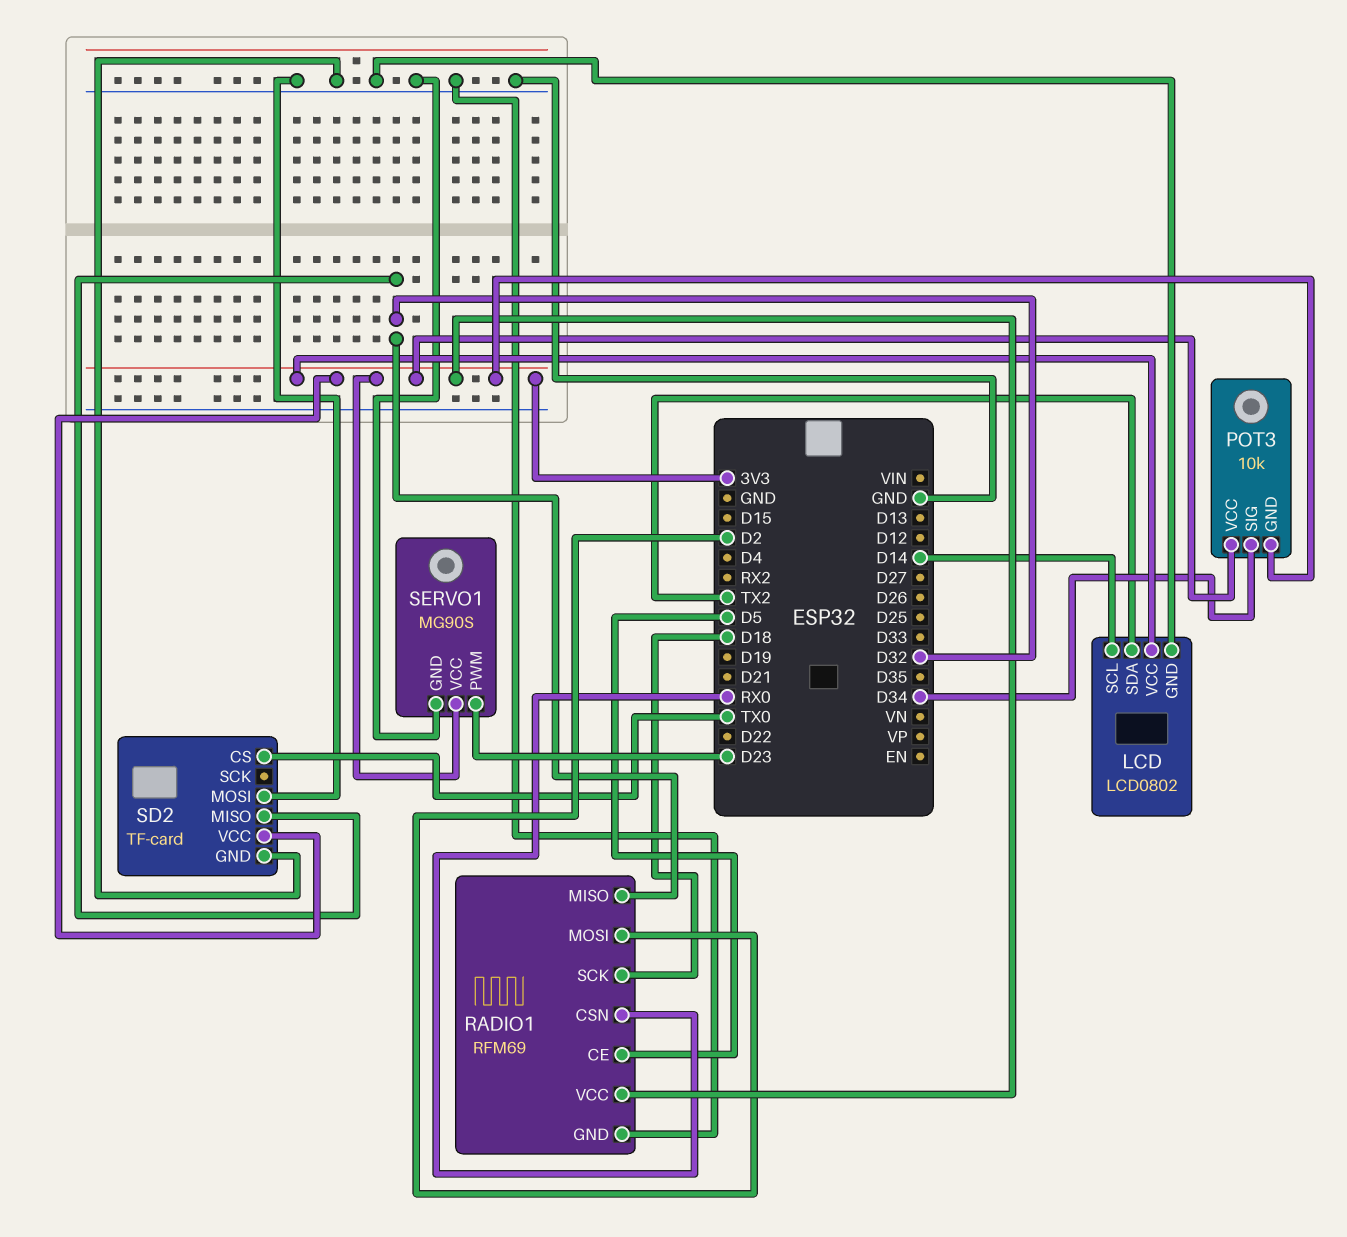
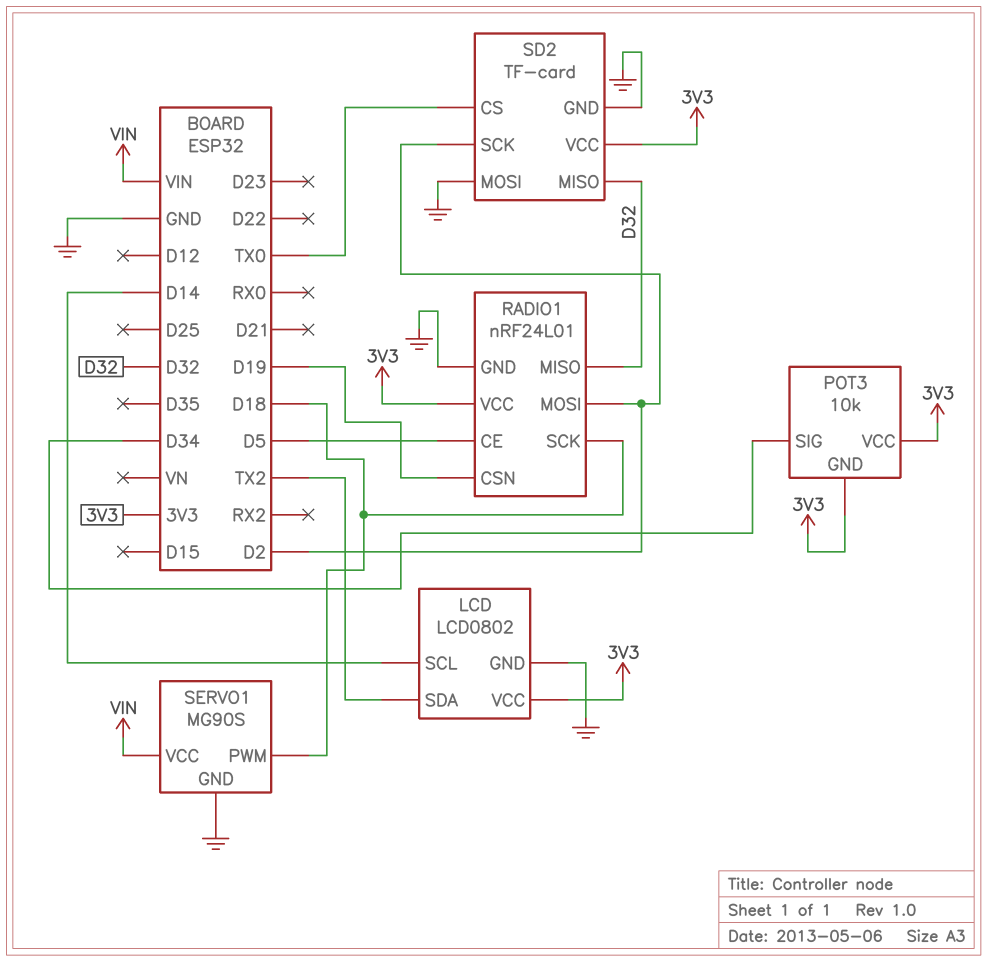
RADIO1: RFM69 -> nRF24L01
RADIO1 pin CSN: RX0 -> D19
SD2 pin SCK: none -> D2
SERVO1 pin PWM: D23 -> D18
SERVO1 pin VCC: 3V3 -> VIN

